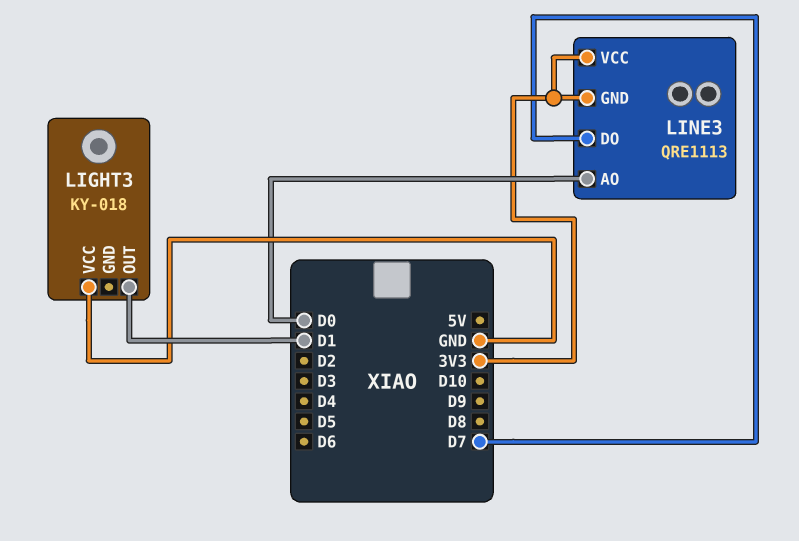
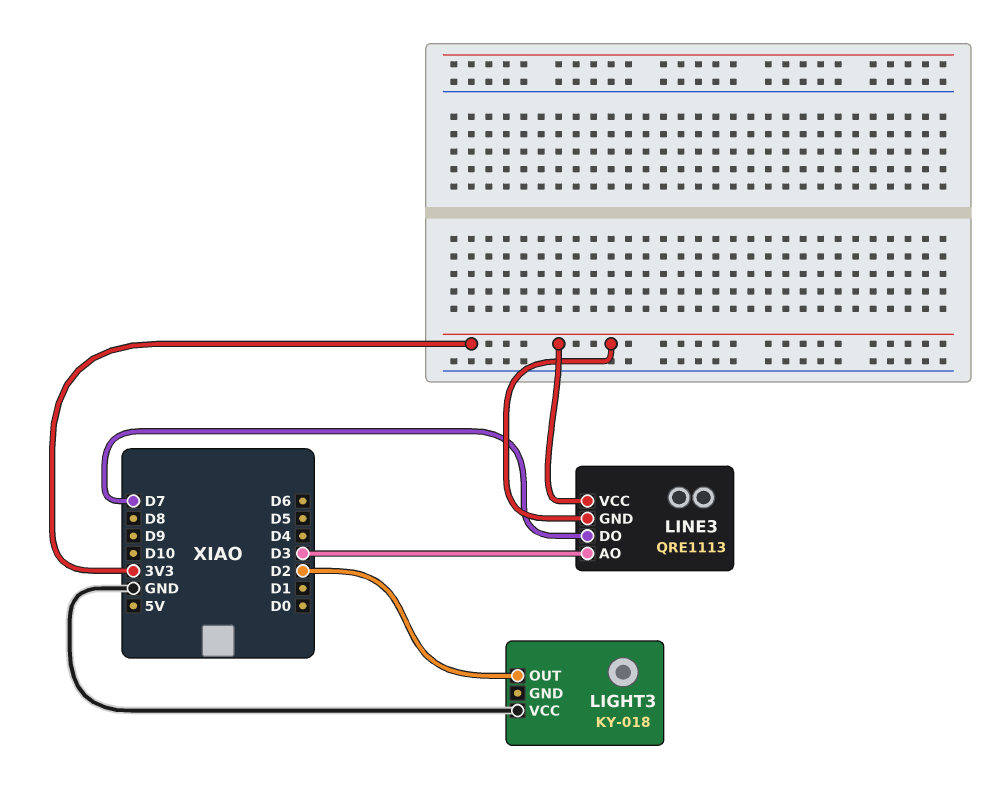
LIGHT3 pin OUT: D1 -> D2
LINE3 pin AO: D0 -> D3

